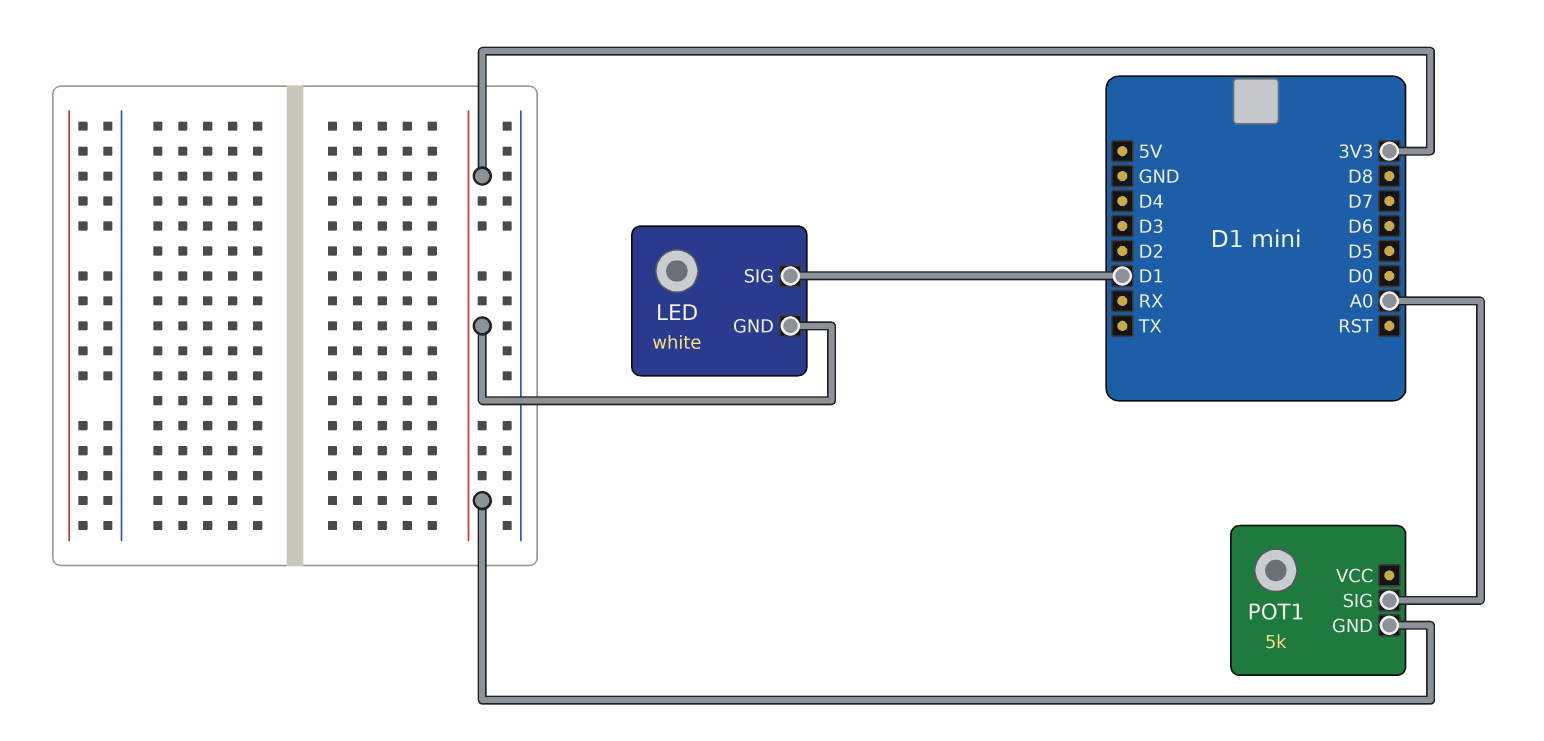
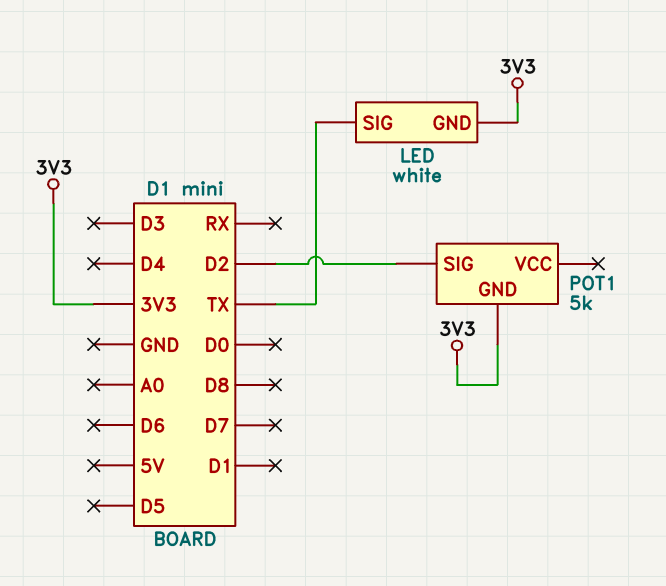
LED pin SIG: D1 -> TX
POT1 pin SIG: A0 -> D2

